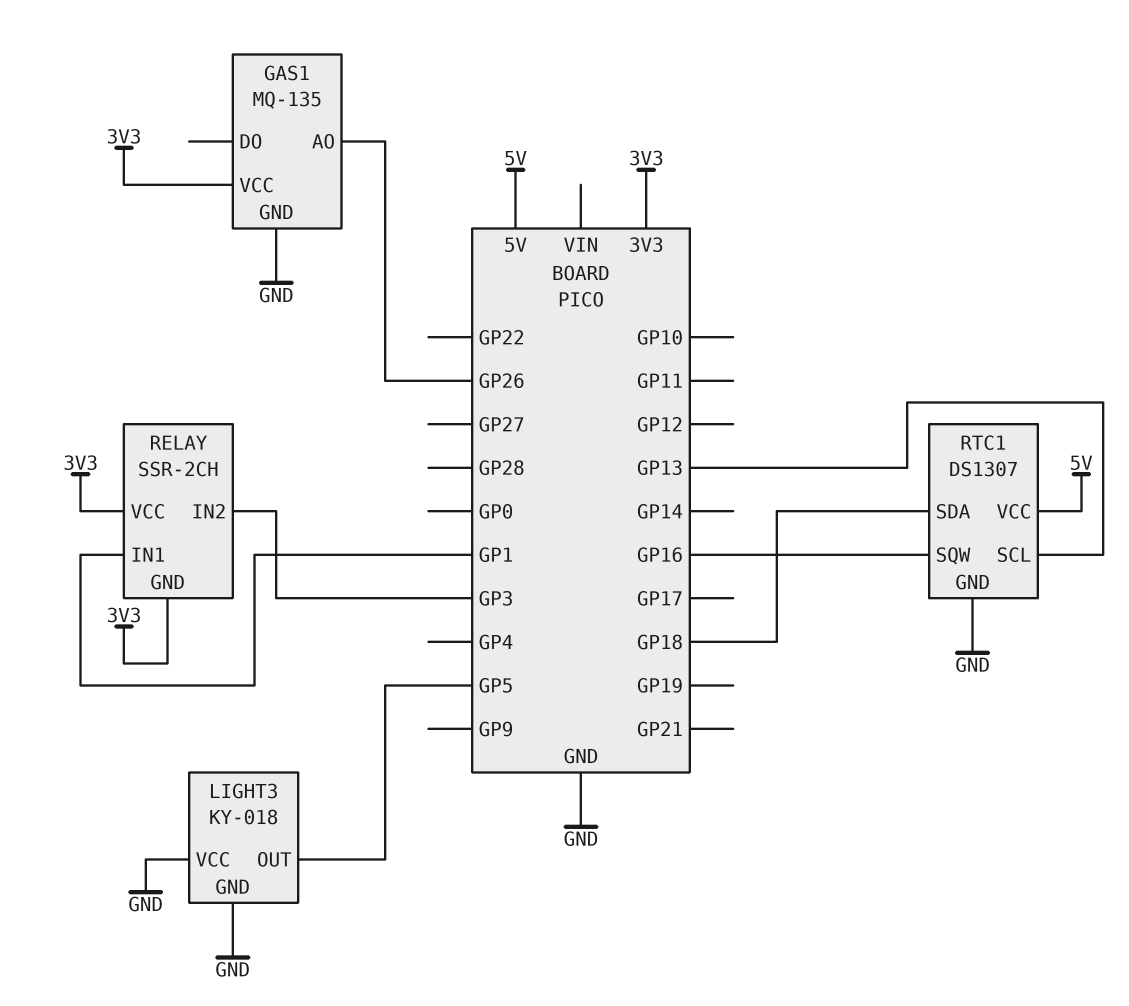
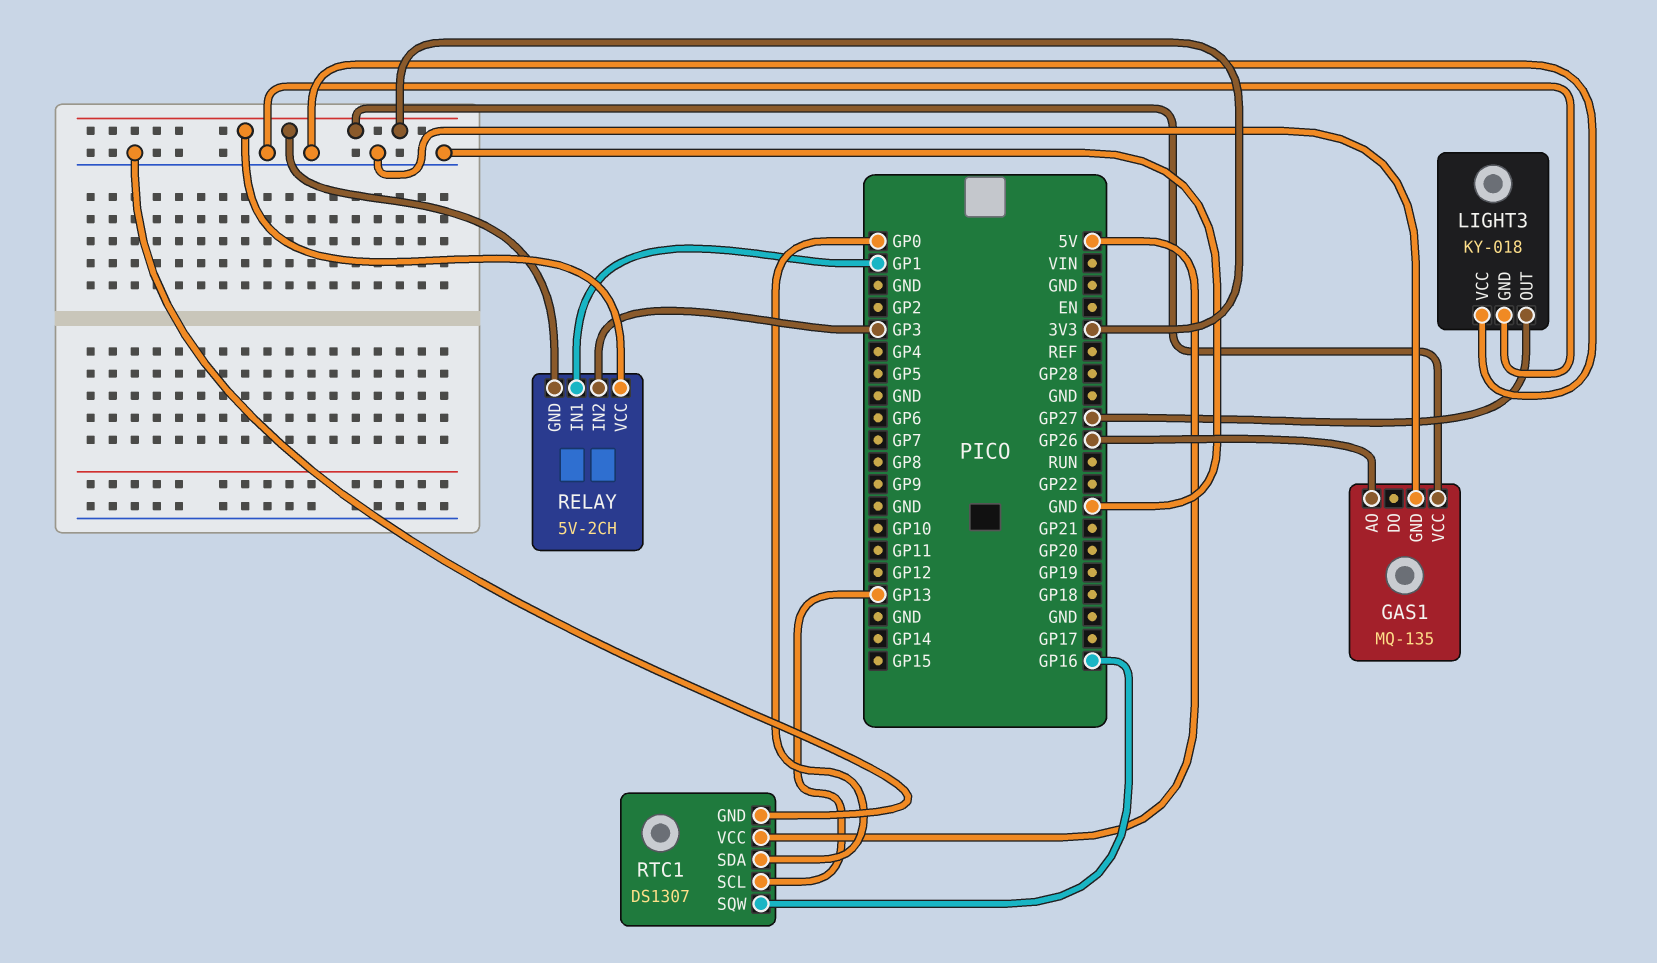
LIGHT3 pin OUT: GP5 -> GP27
RELAY: SSR-2CH -> 5V-2CH
RTC1 pin SDA: GP18 -> GP0

